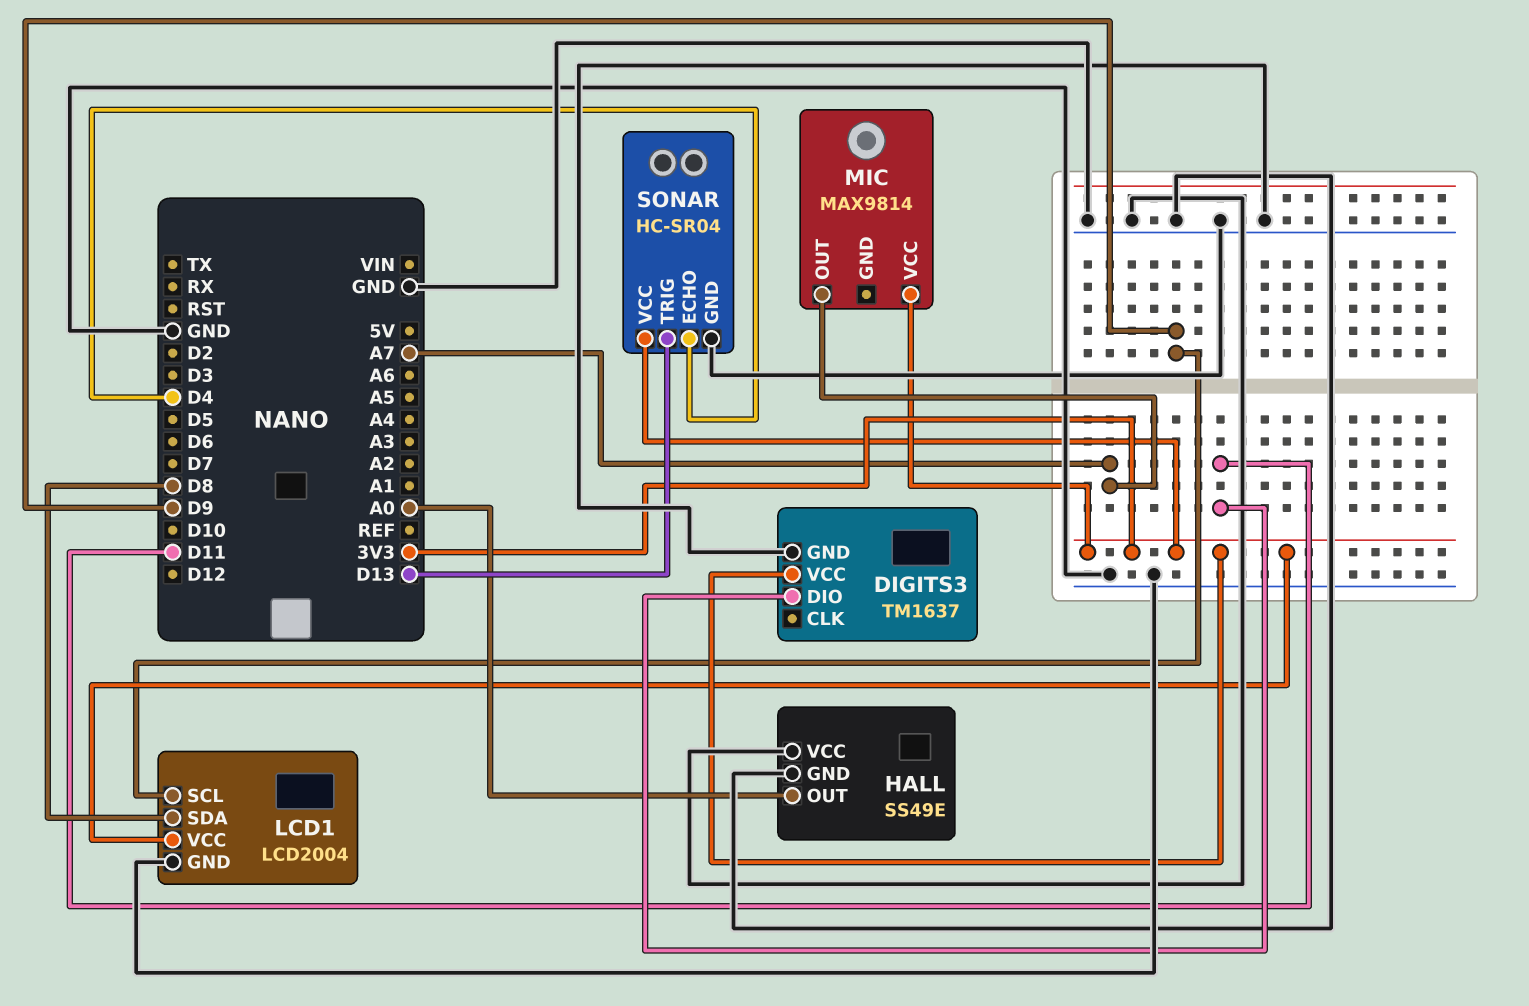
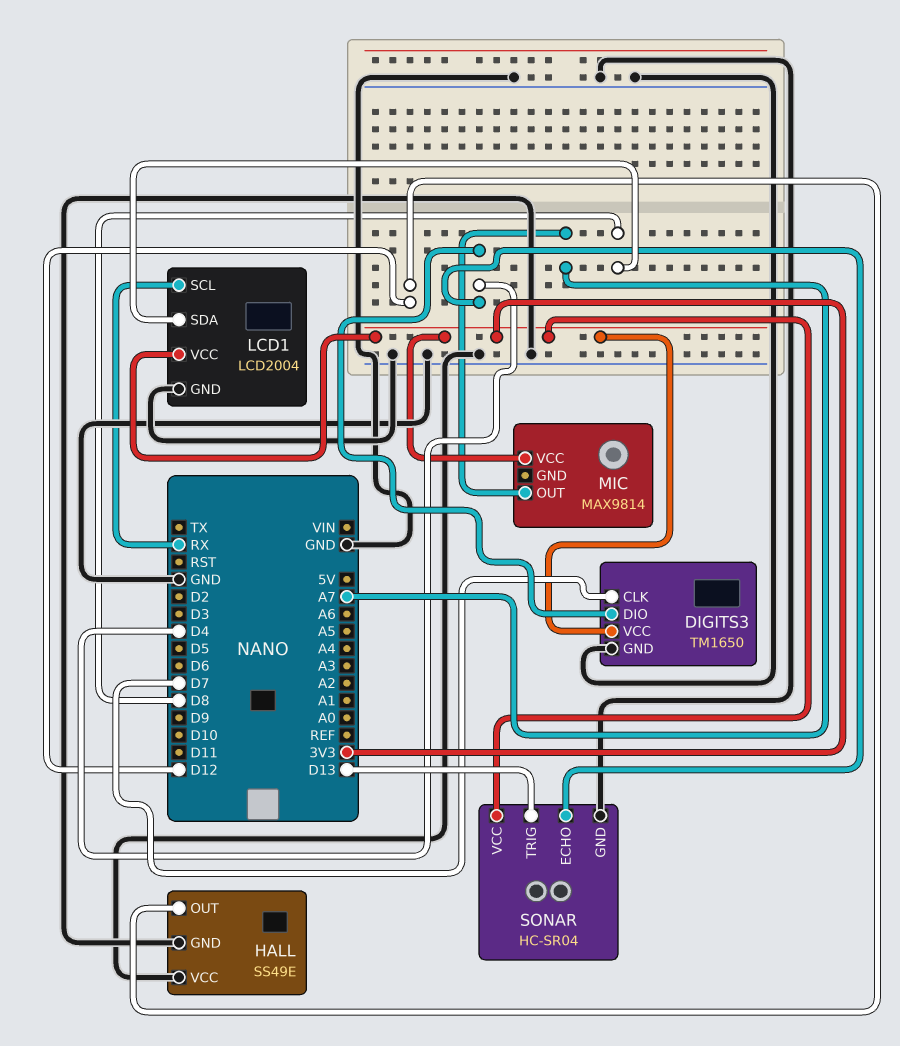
DIGITS3: TM1637 -> TM1650
DIGITS3 pin CLK: none -> D7
DIGITS3 pin DIO: D11 -> D4
HALL pin OUT: A0 -> D12
LCD1 pin SCL: D9 -> RX

